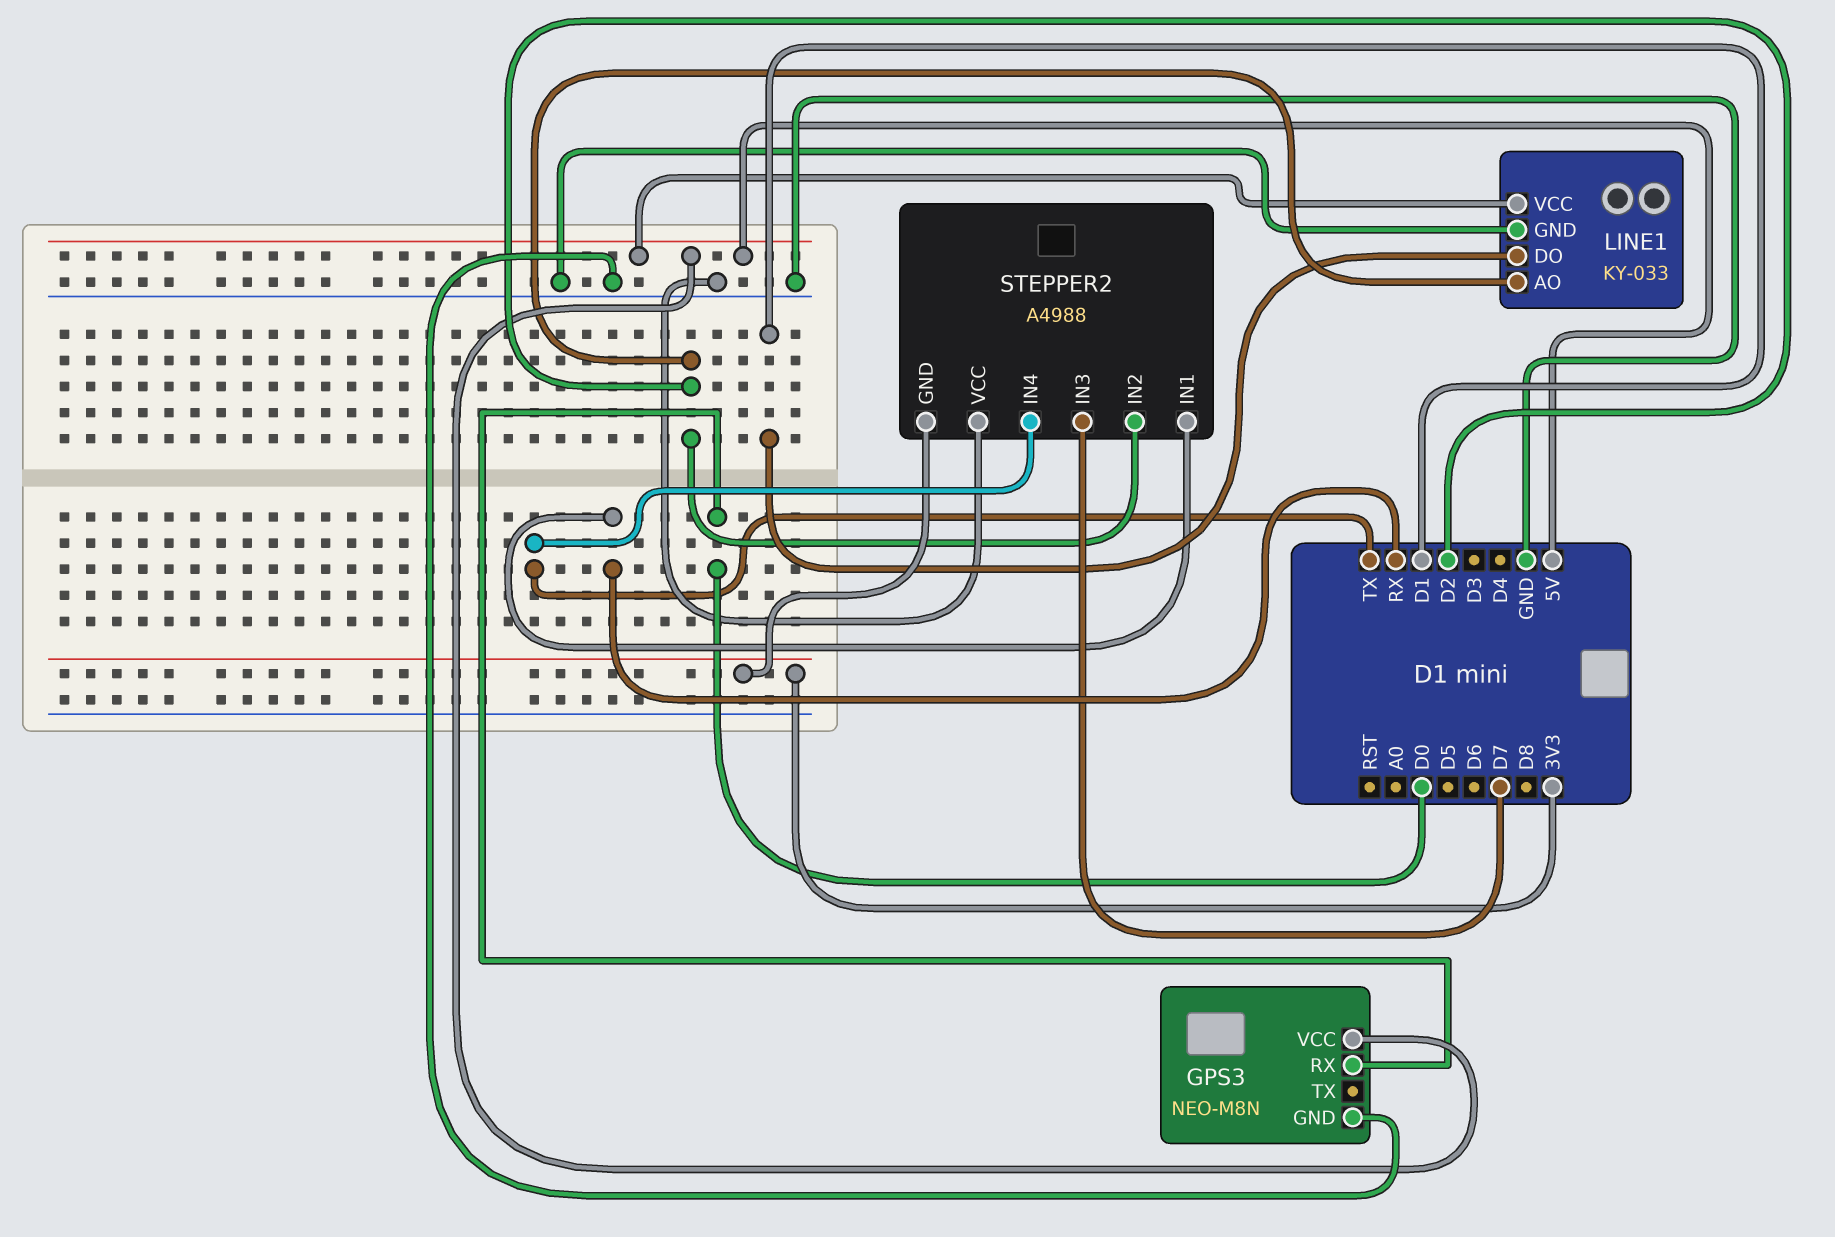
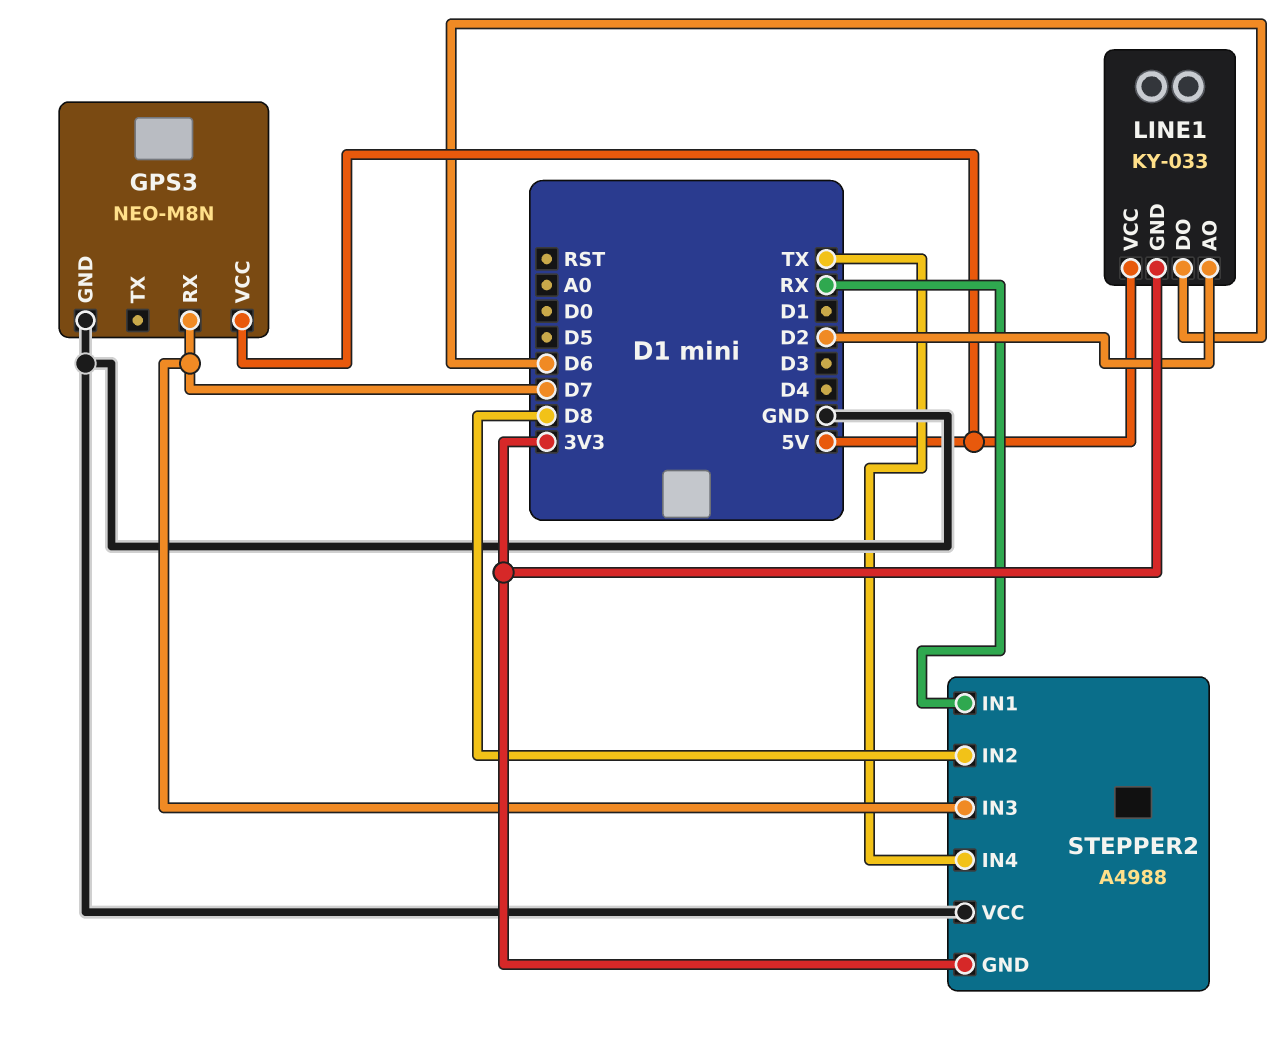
GPS3 pin RX: D0 -> D7
LINE1 pin DO: D1 -> D6
LINE1 pin GND: GND -> 3V3
STEPPER2 pin IN2: D2 -> D8

